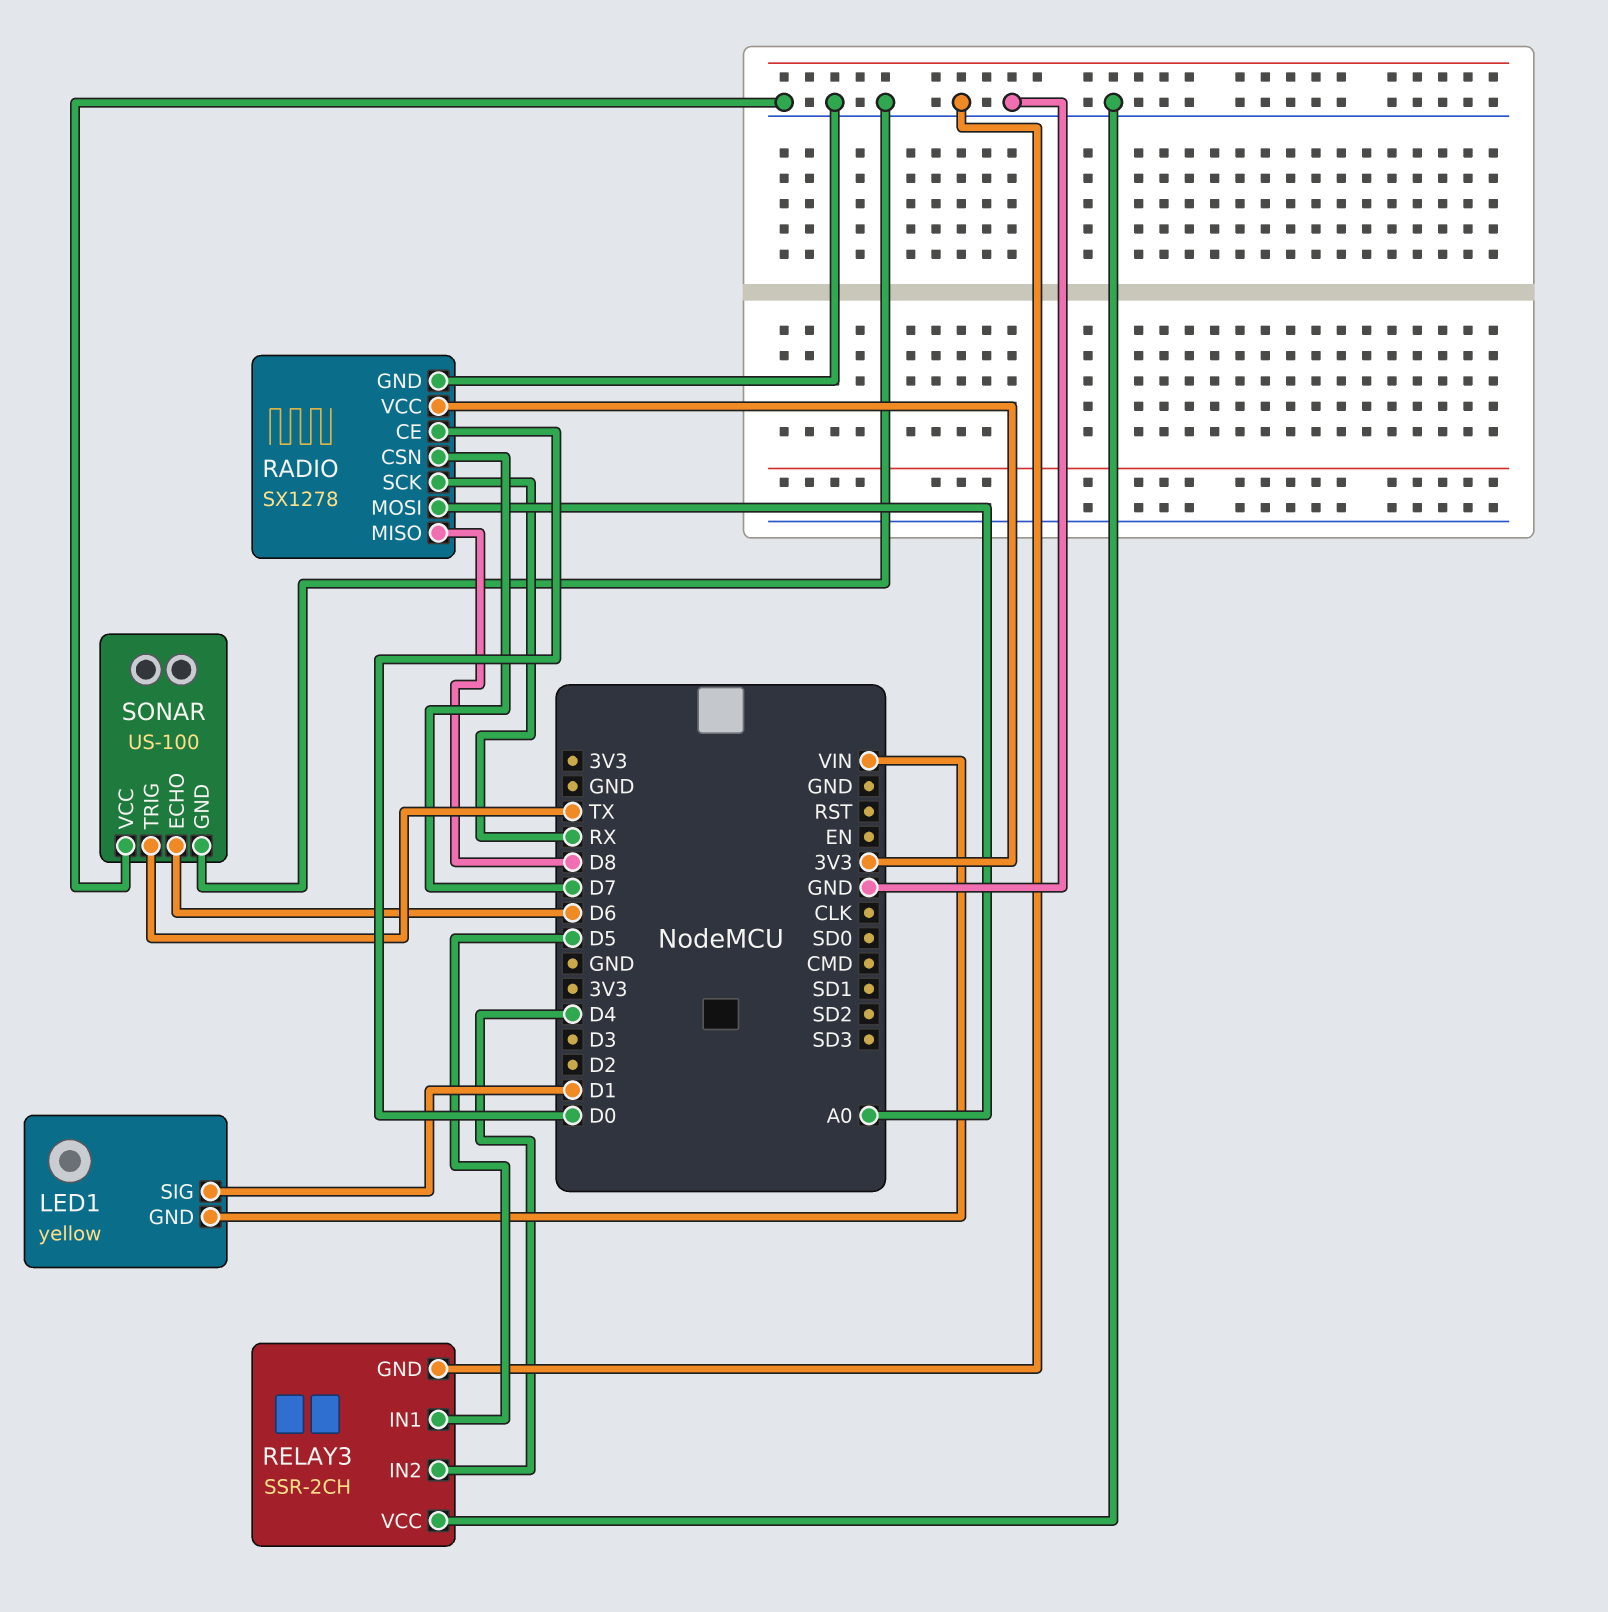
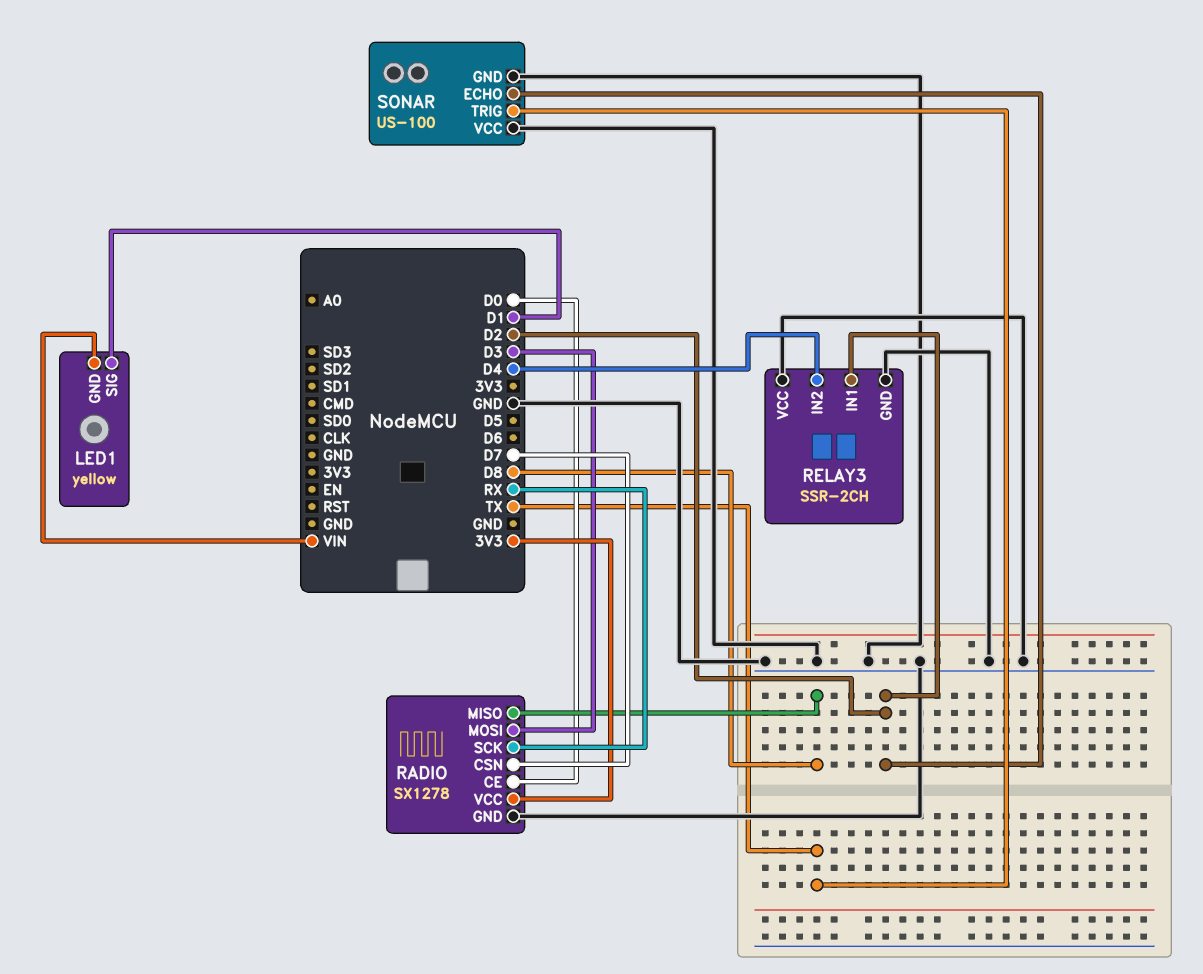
RADIO pin MOSI: A0 -> D3
RELAY3 pin IN1: D5 -> D2
SONAR pin ECHO: D6 -> D2

